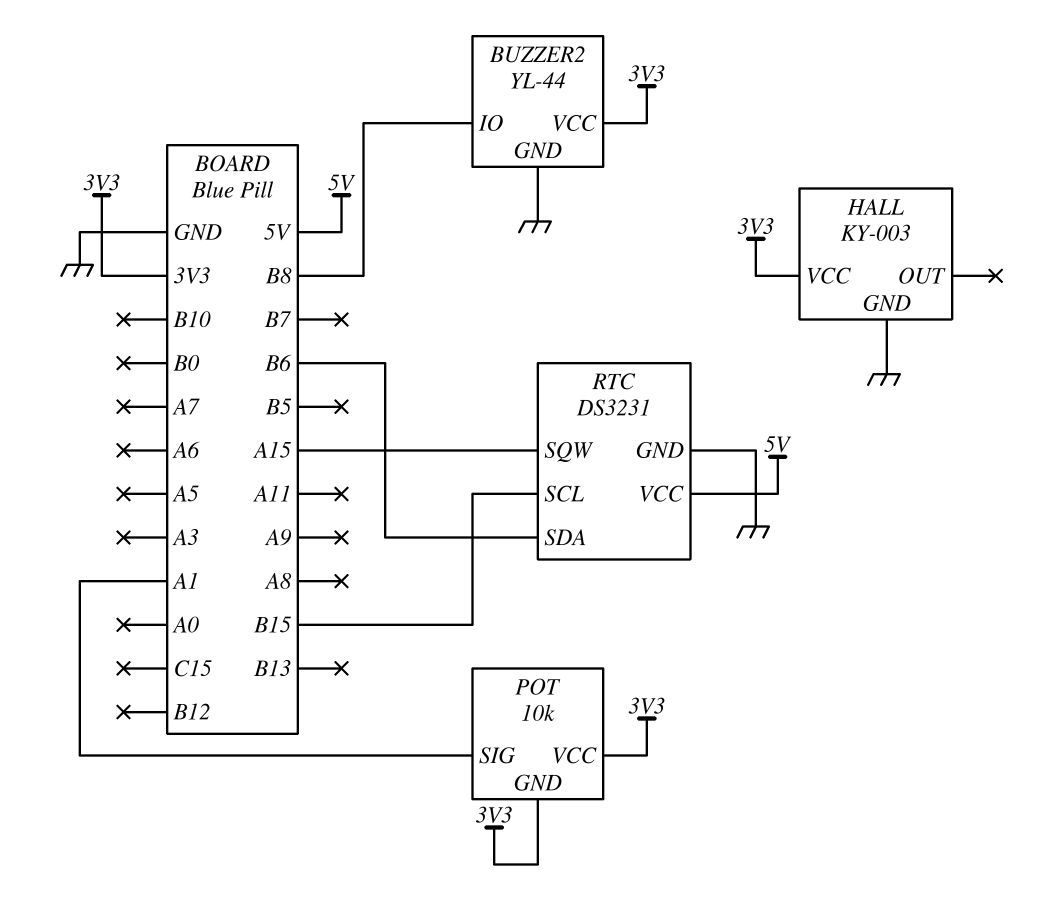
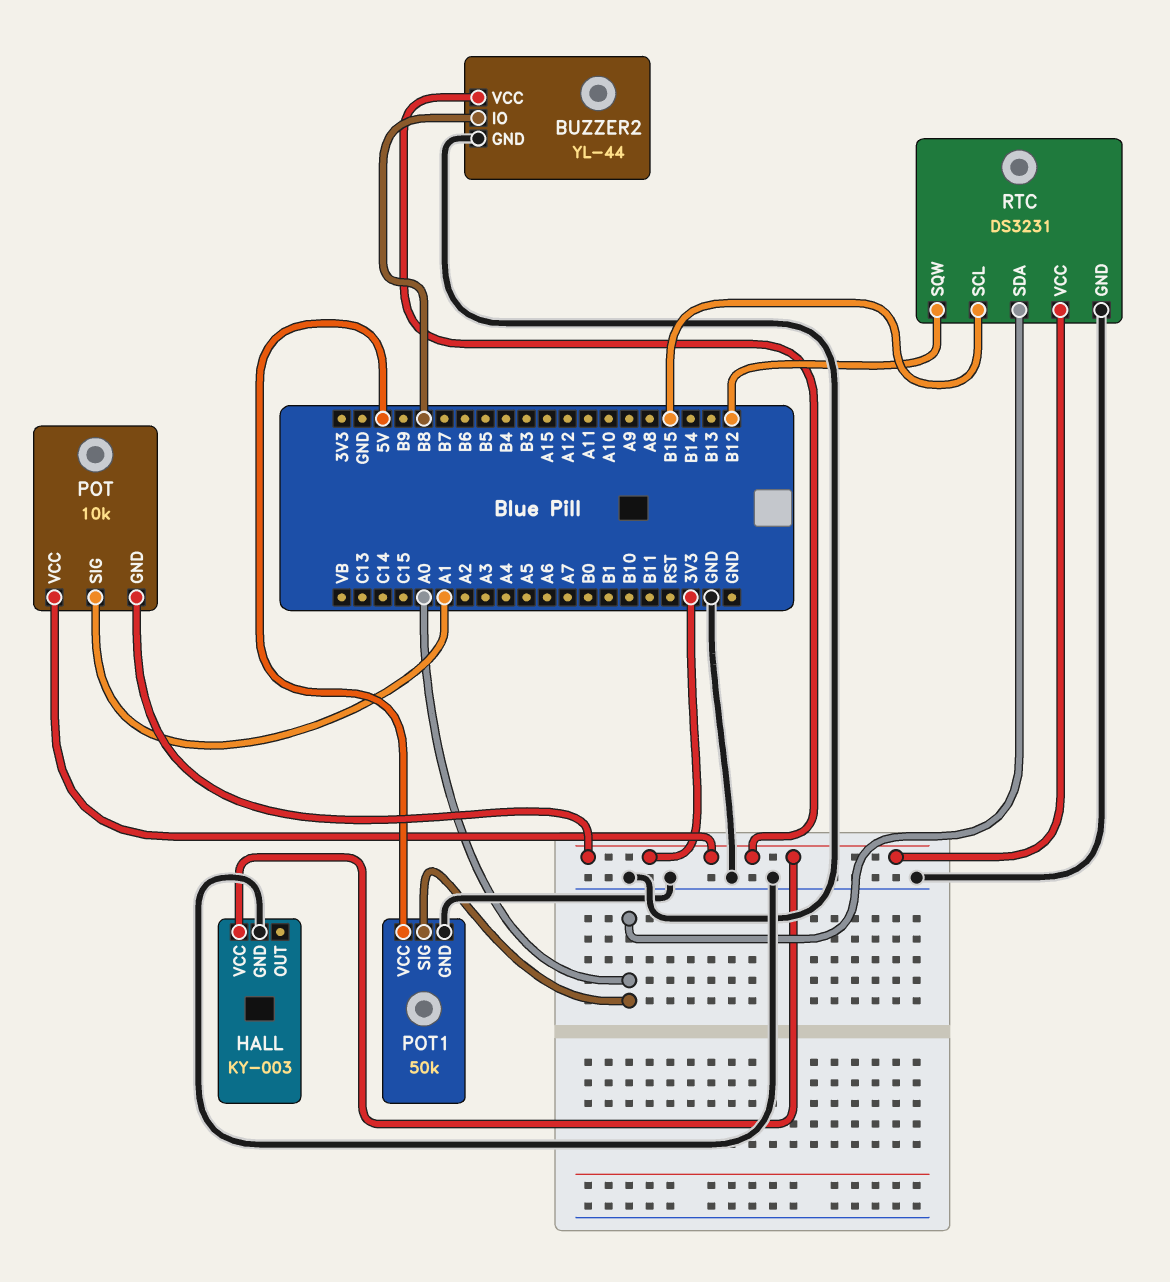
POT1: none -> 50k
POT1 pin GND: none -> GND
POT1 pin SIG: none -> A0
POT1 pin VCC: none -> 5V
RTC pin SDA: B6 -> A0
RTC pin SQW: A15 -> B12
RTC pin VCC: 5V -> 3V3

